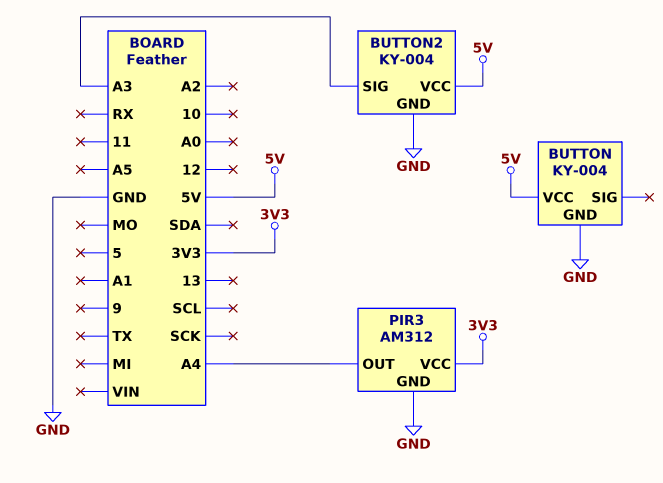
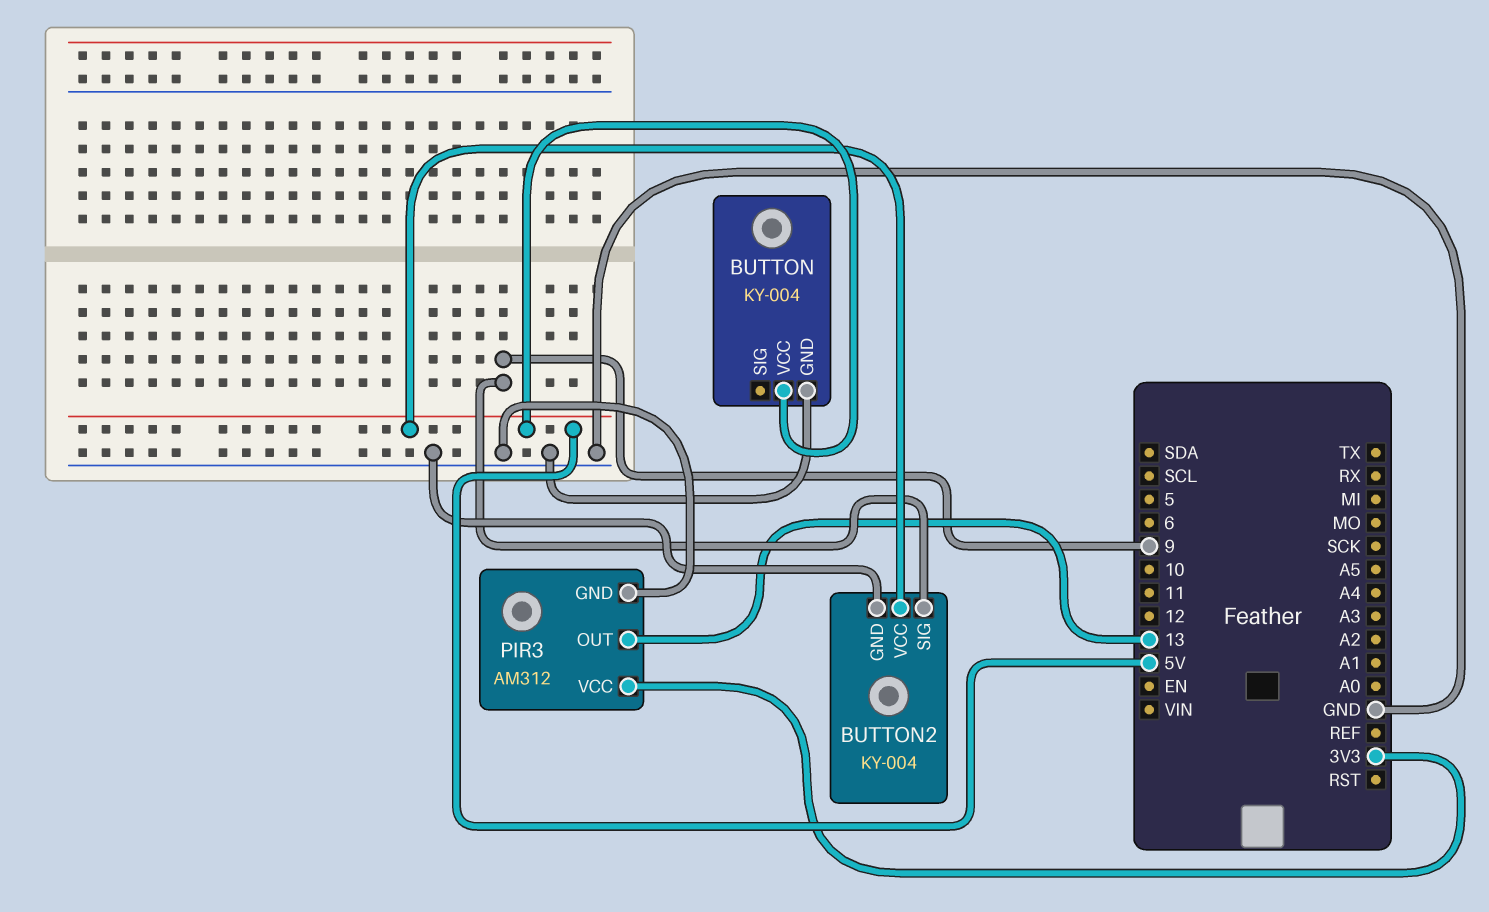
BUTTON2 pin SIG: A3 -> 9
PIR3 pin OUT: A4 -> 13

